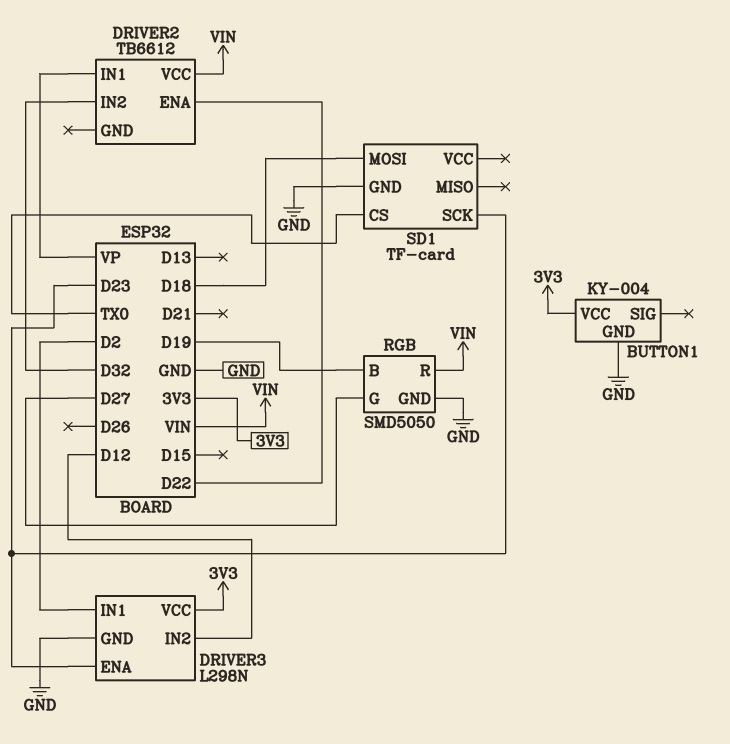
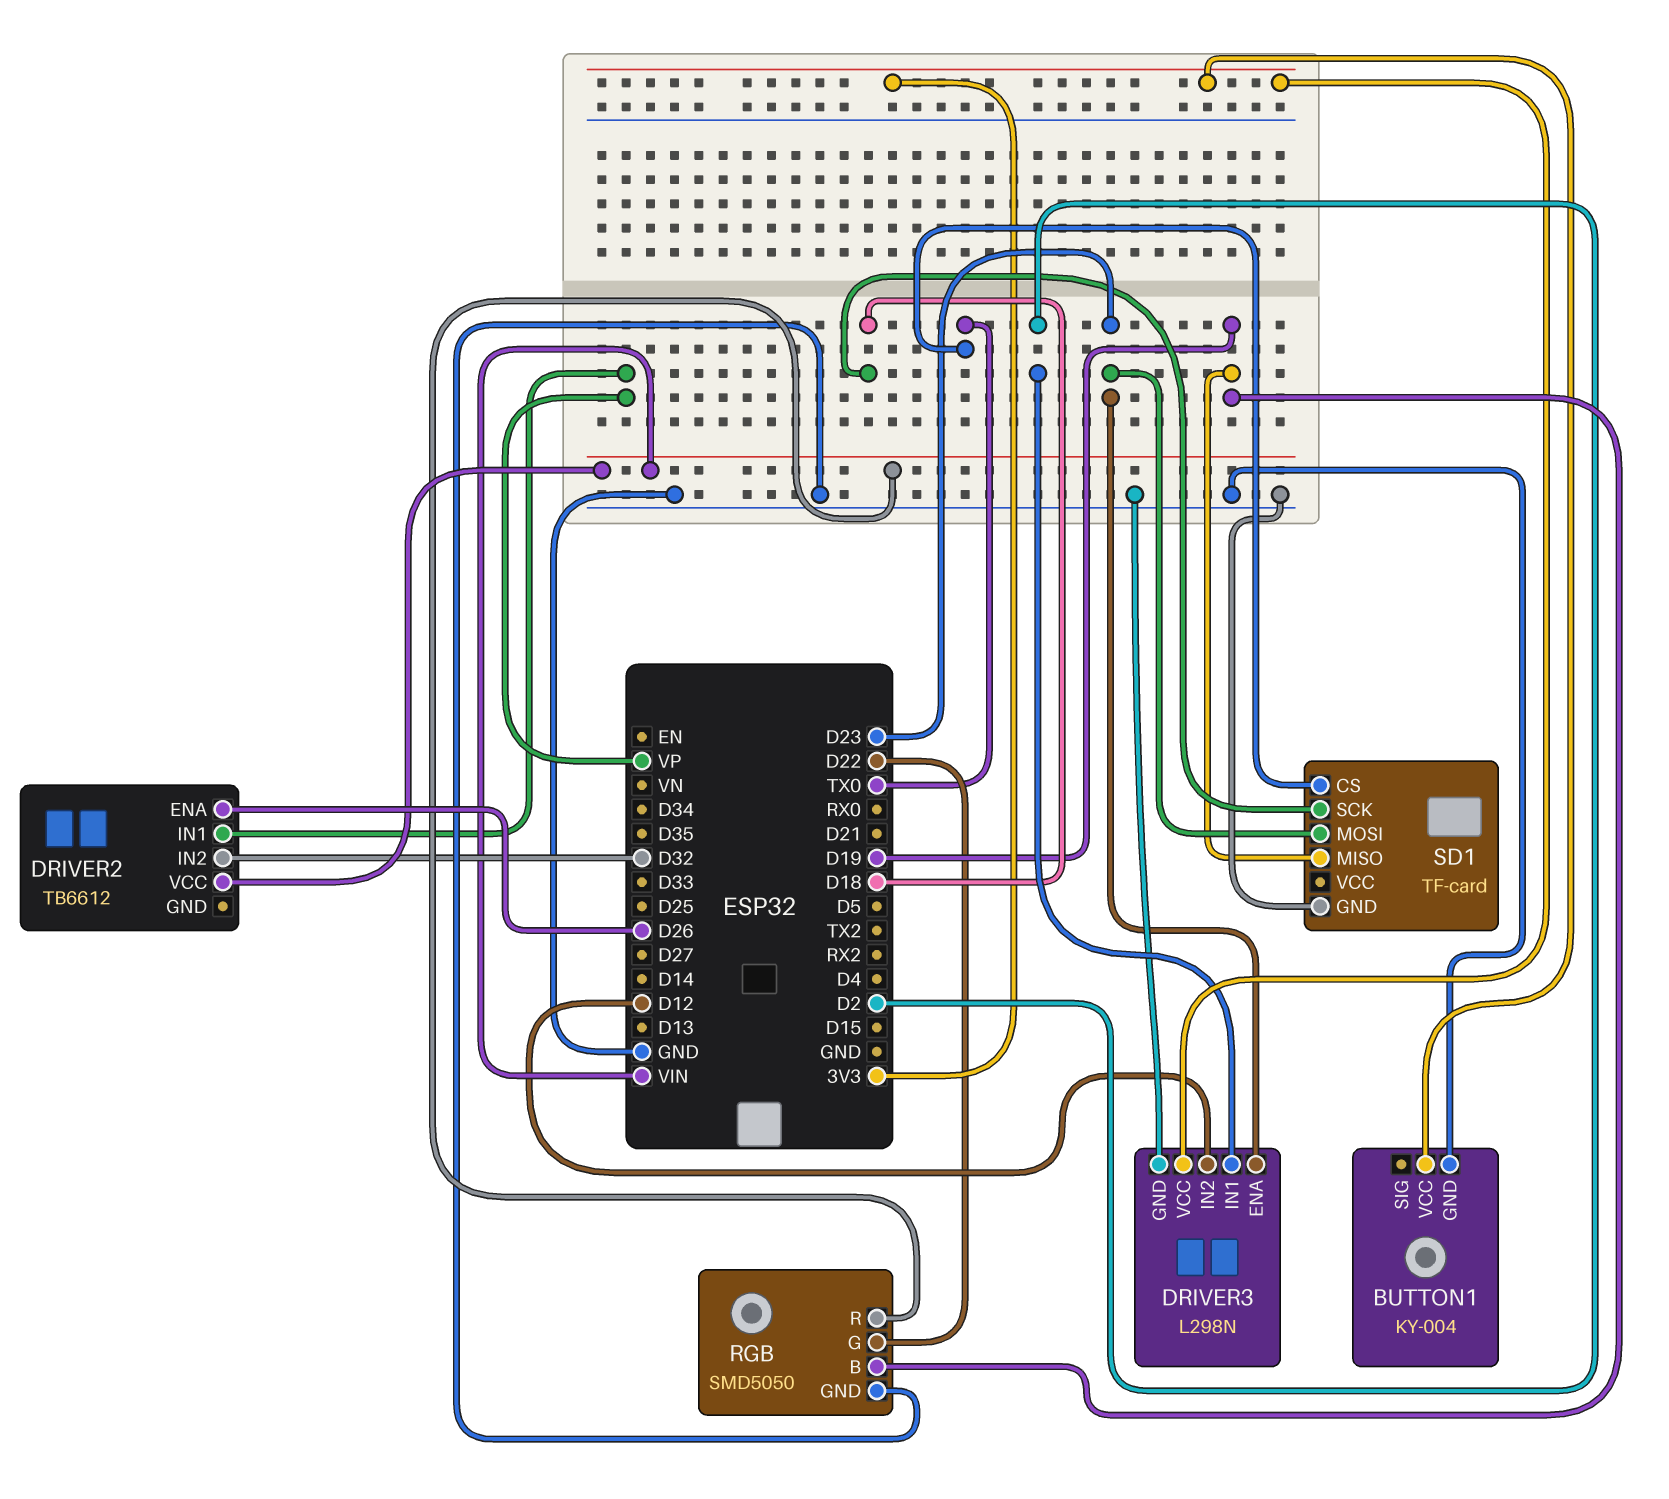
DRIVER2 pin ENA: D22 -> D26
RGB pin G: D27 -> D22
SD1 pin MISO: none -> D19
SD1 pin MOSI: D18 -> D23
SD1 pin SCK: D23 -> D18

